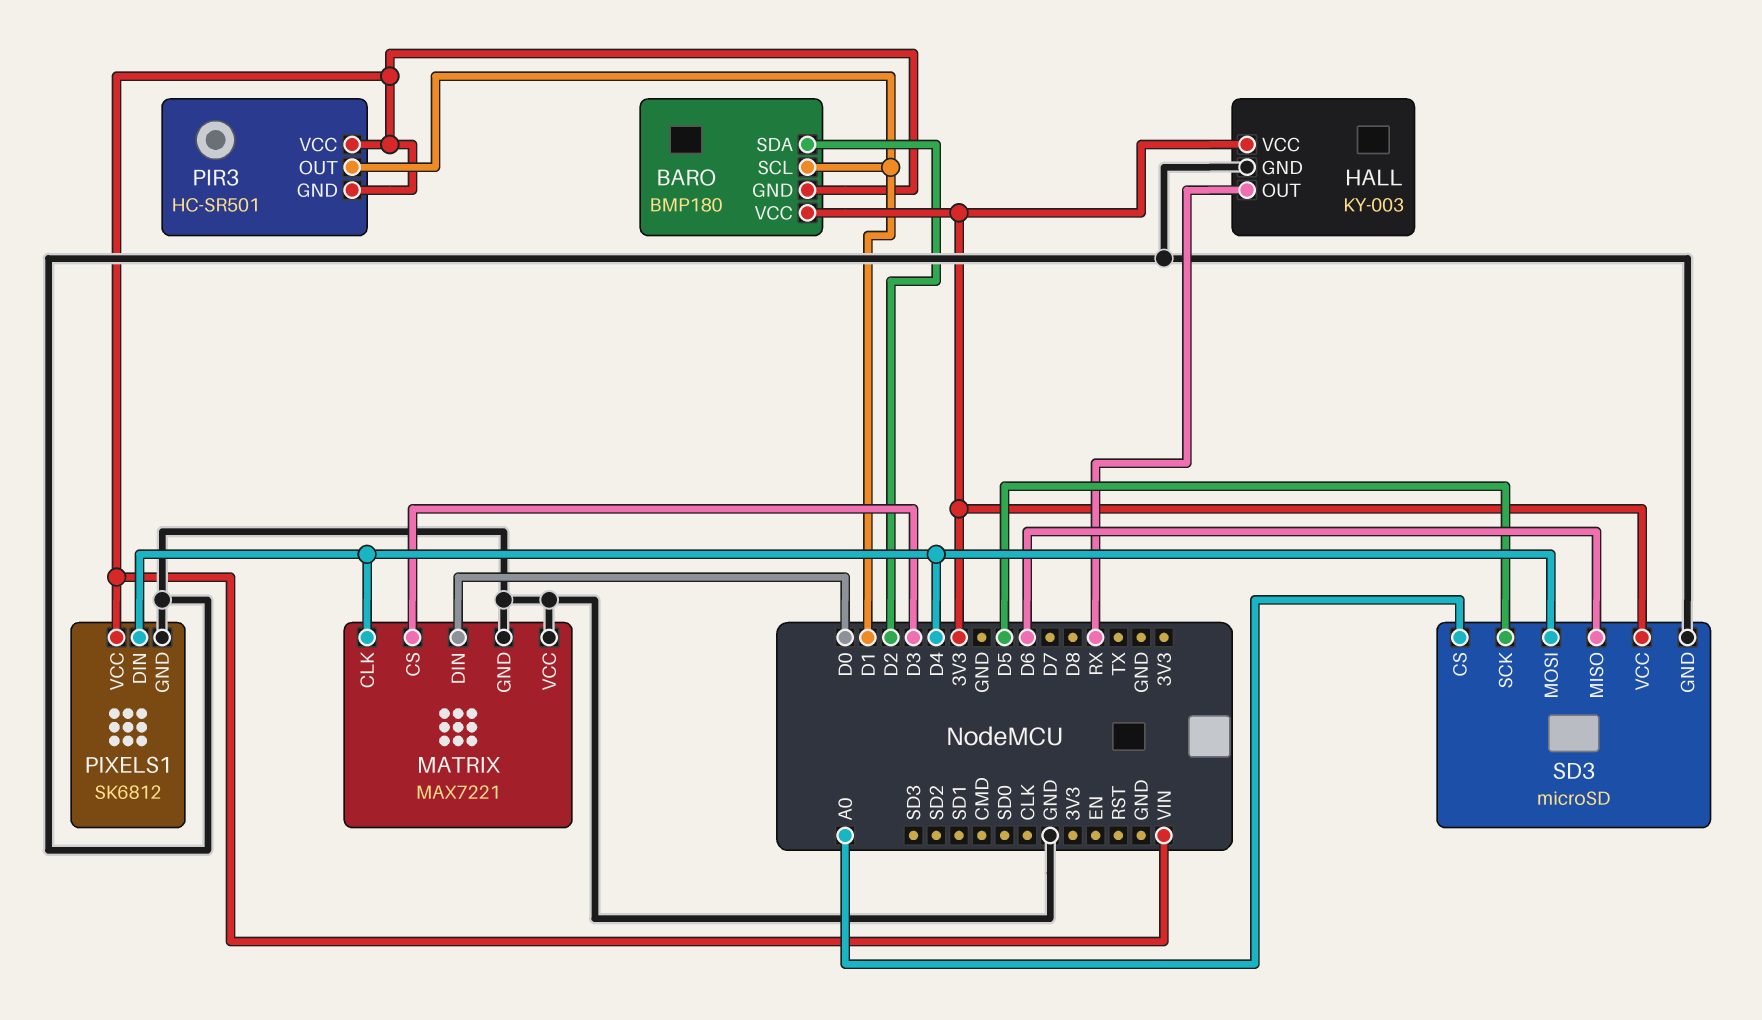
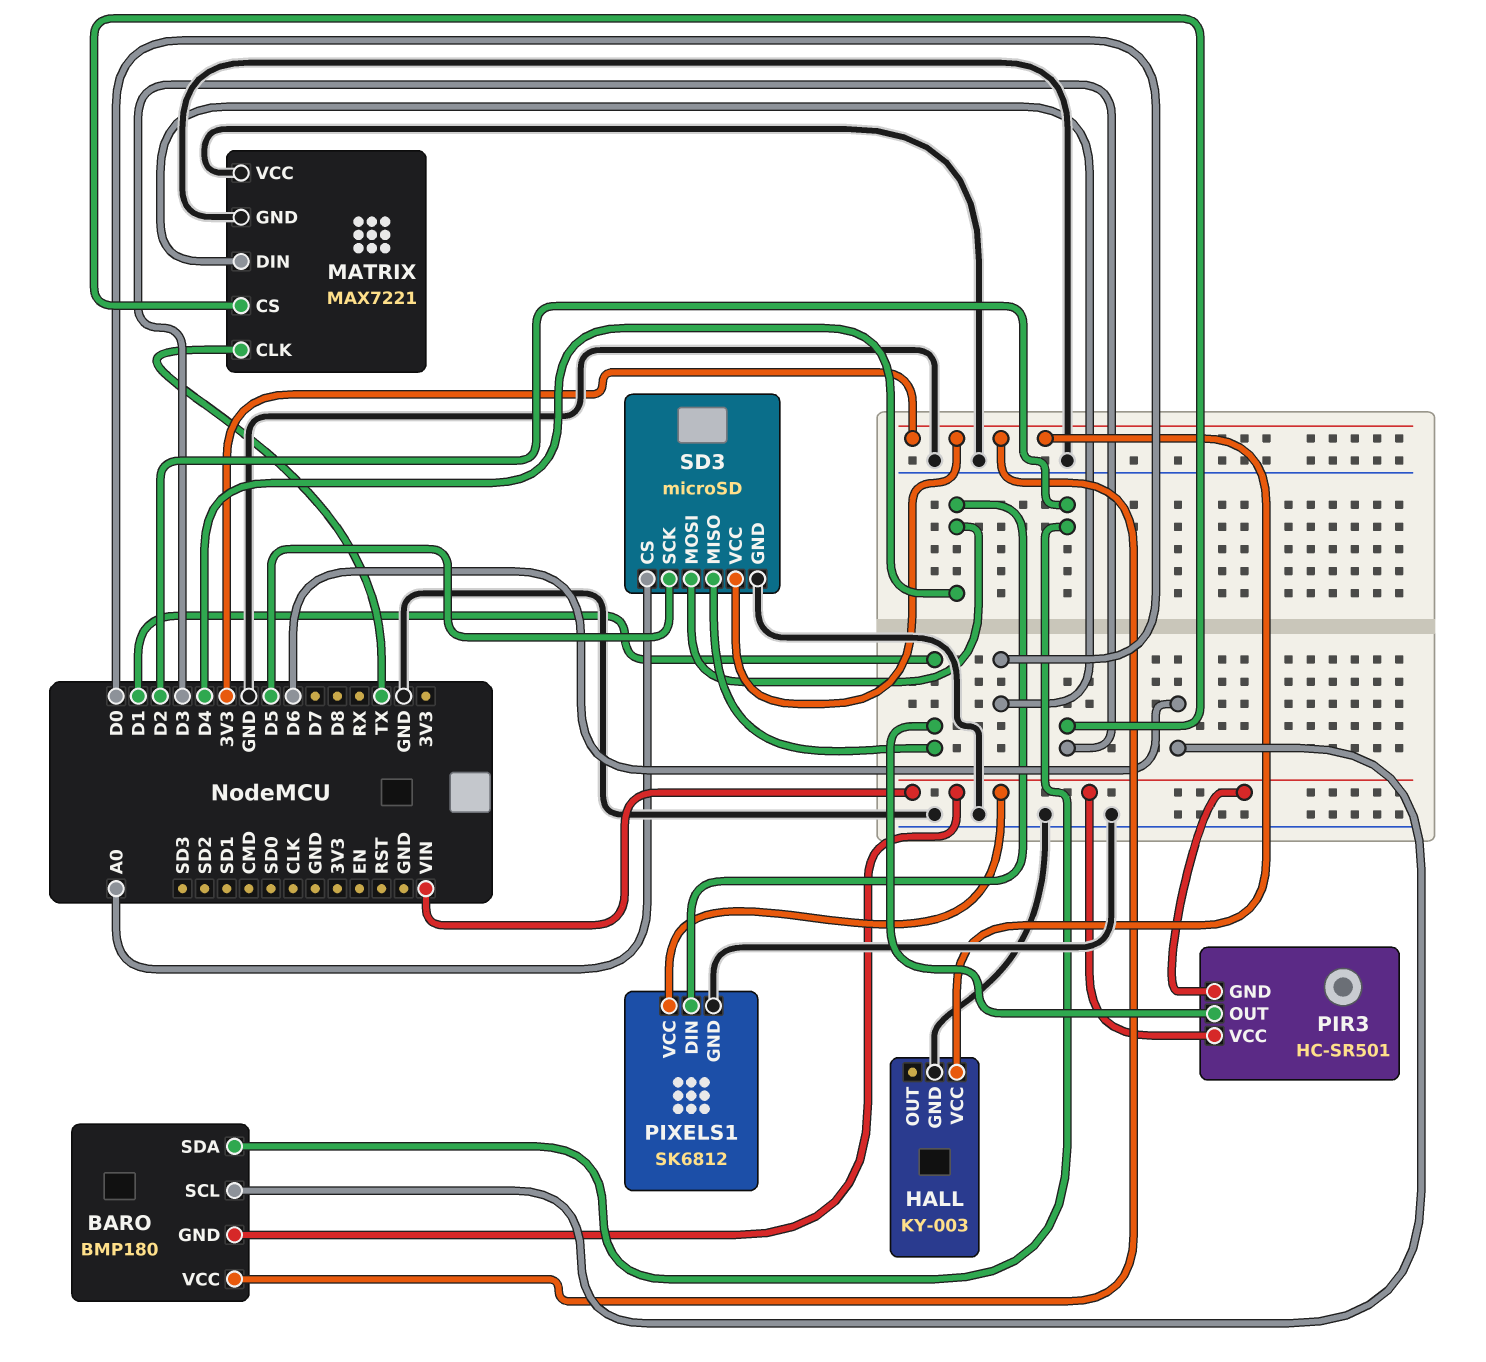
BARO pin SCL: D1 -> D6
HALL pin OUT: RX -> none
MATRIX pin CLK: D4 -> TX
SD3 pin MISO: D6 -> D1

